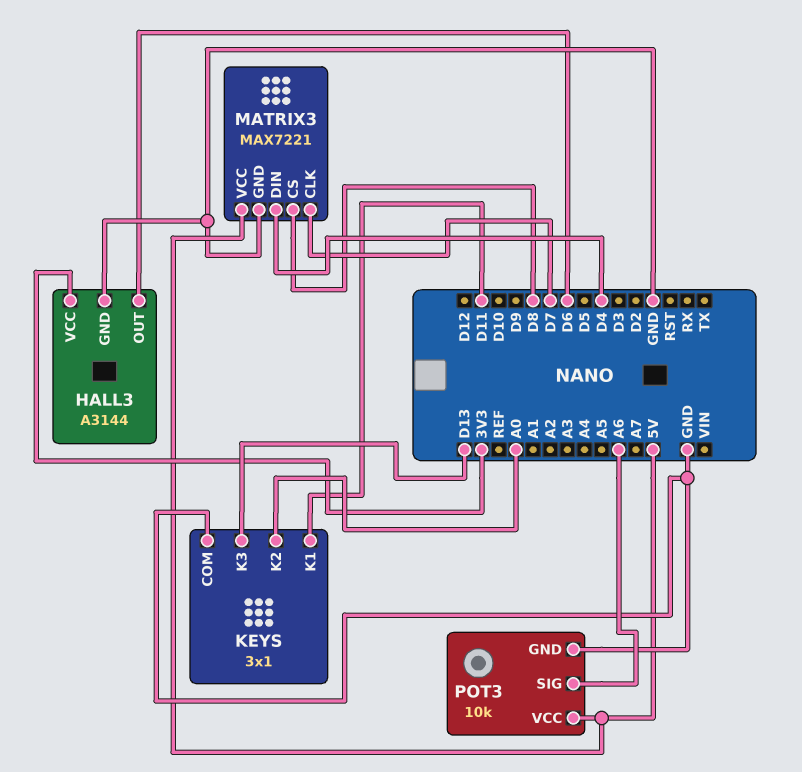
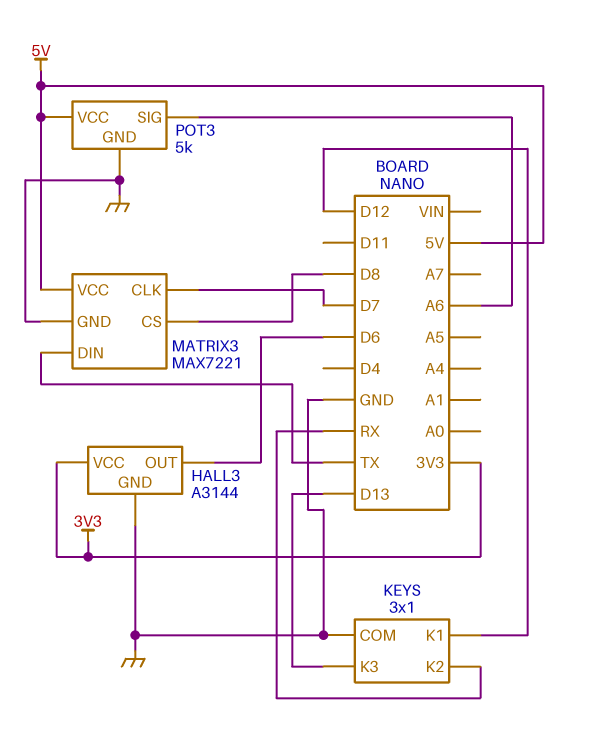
KEYS pin K1: D11 -> D12
KEYS pin K2: A0 -> RX
MATRIX3 pin DIN: D4 -> TX
POT3: 10k -> 5k

